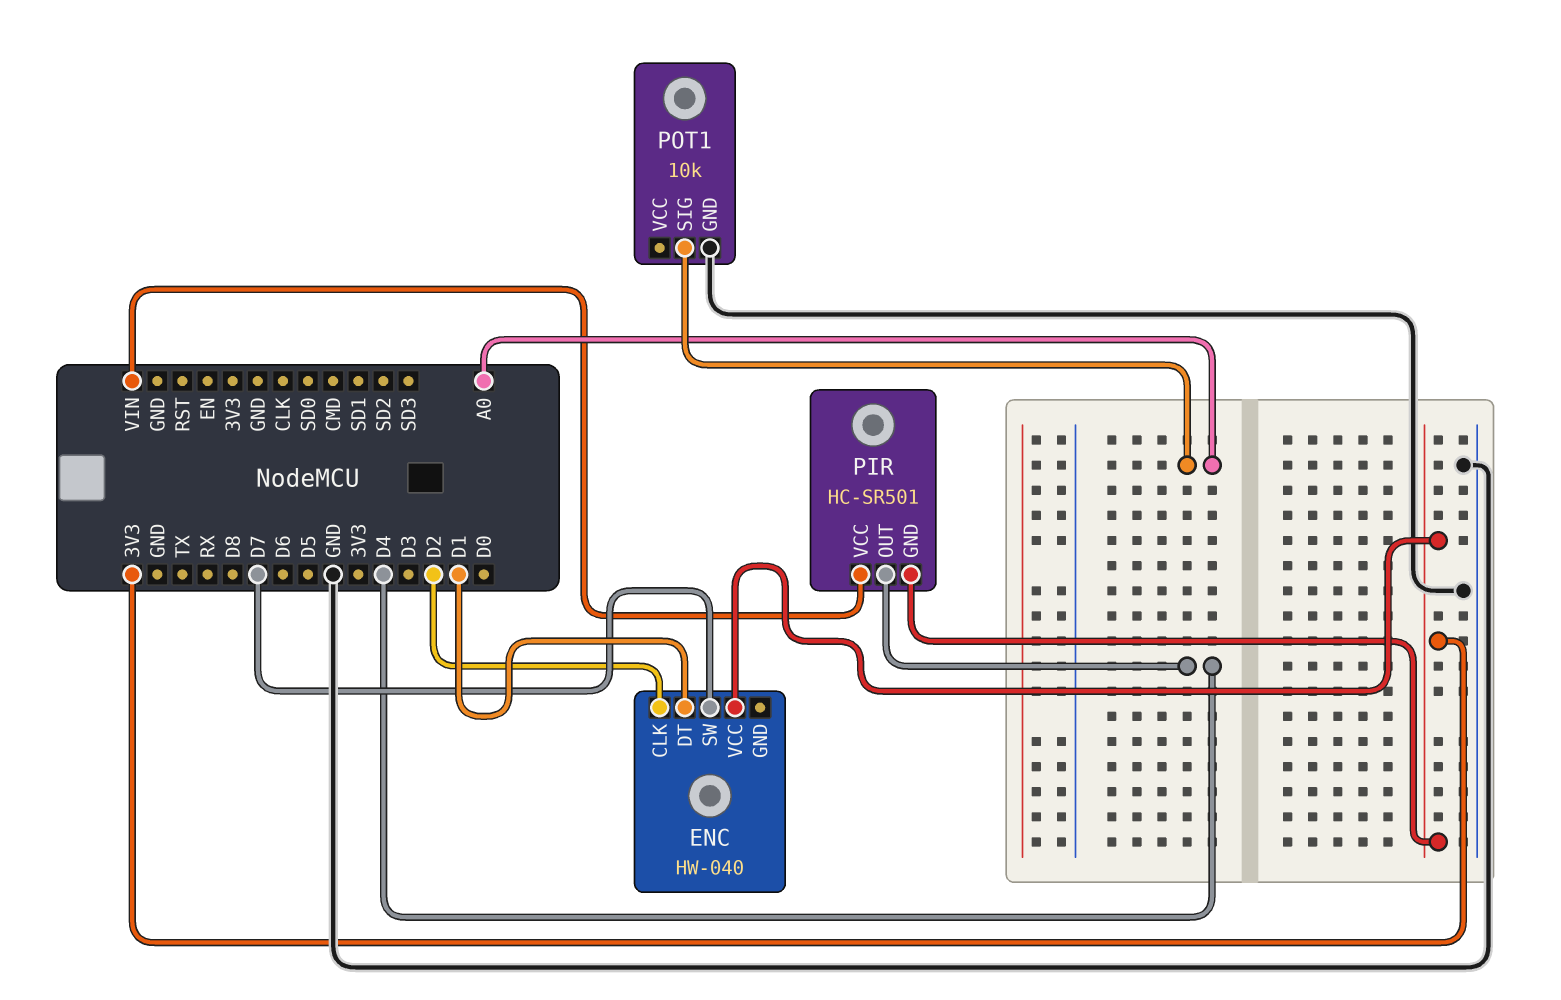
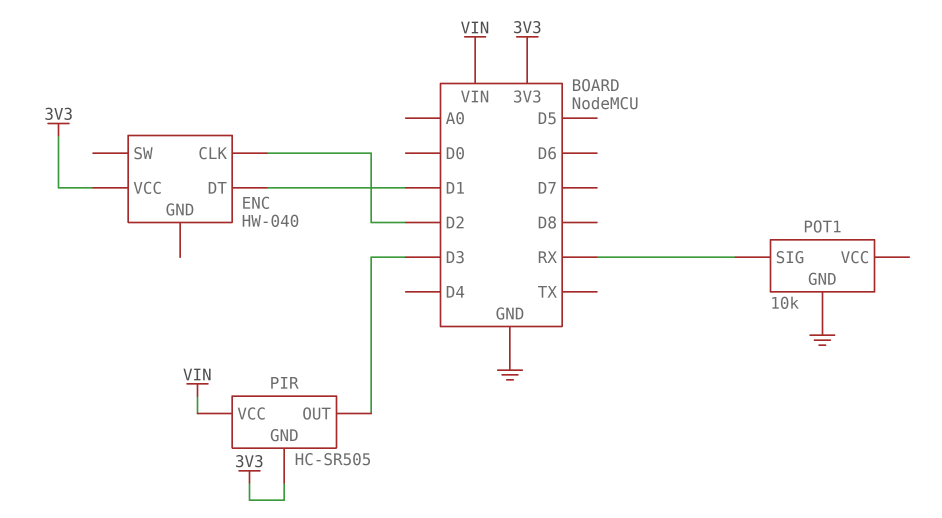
ENC pin SW: D7 -> none
PIR: HC-SR501 -> HC-SR505
PIR pin OUT: D4 -> D3
POT1 pin SIG: A0 -> RX

